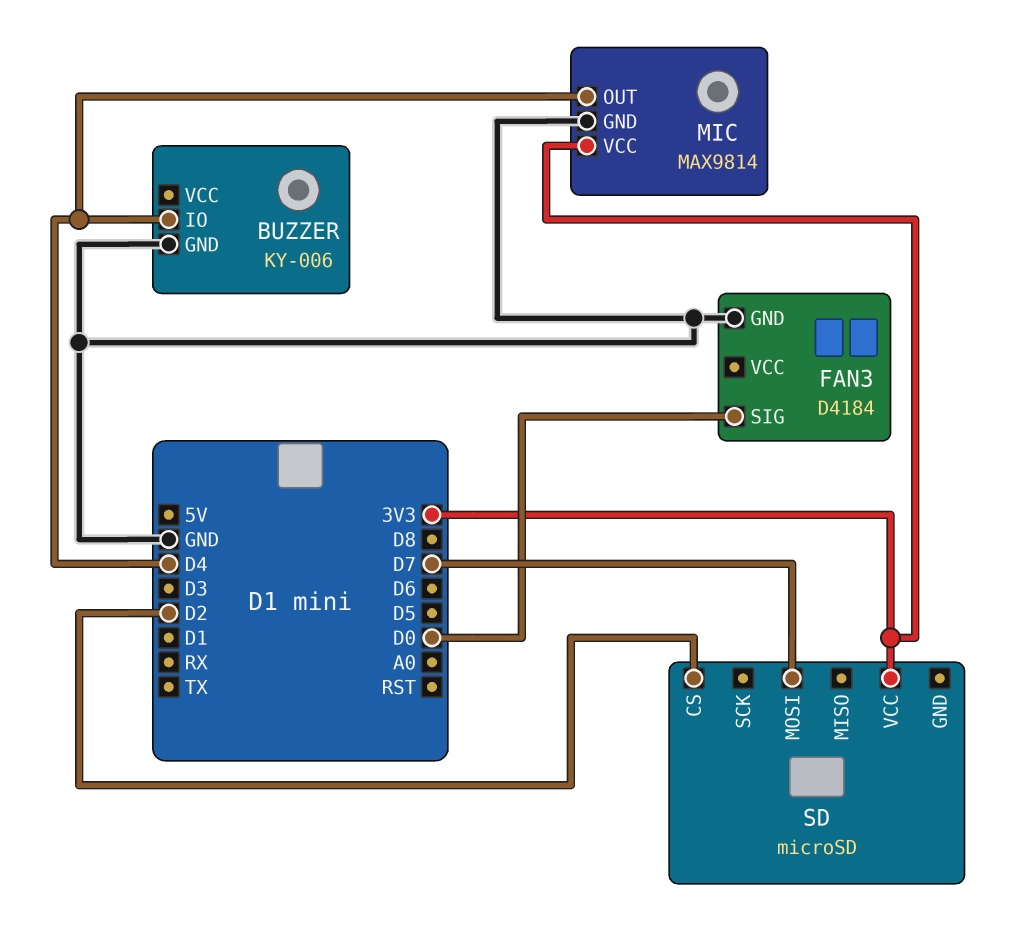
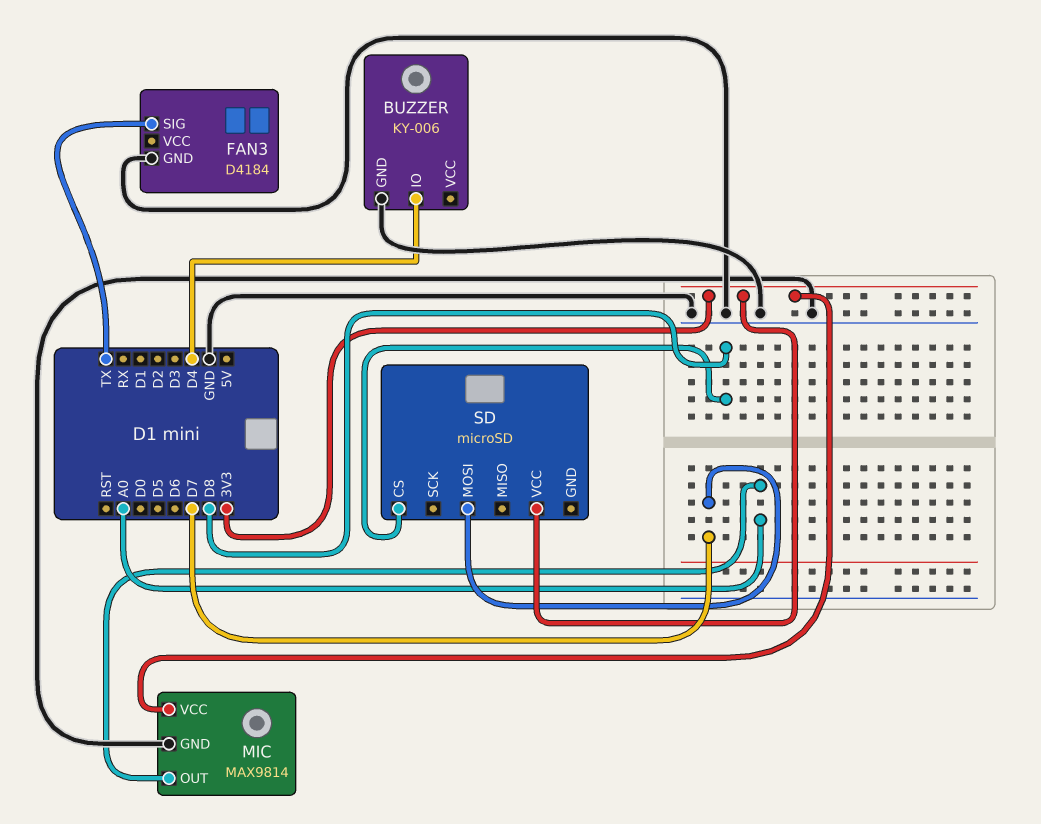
FAN3 pin SIG: D0 -> TX
MIC pin OUT: D4 -> A0
SD pin CS: D2 -> D8

